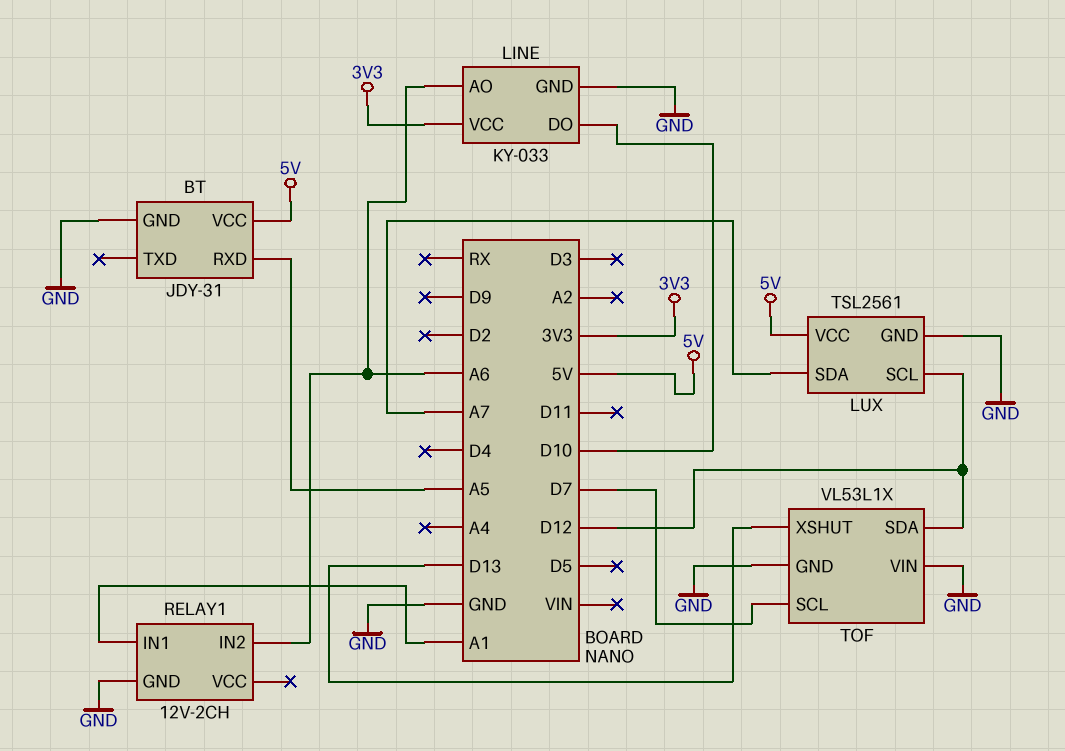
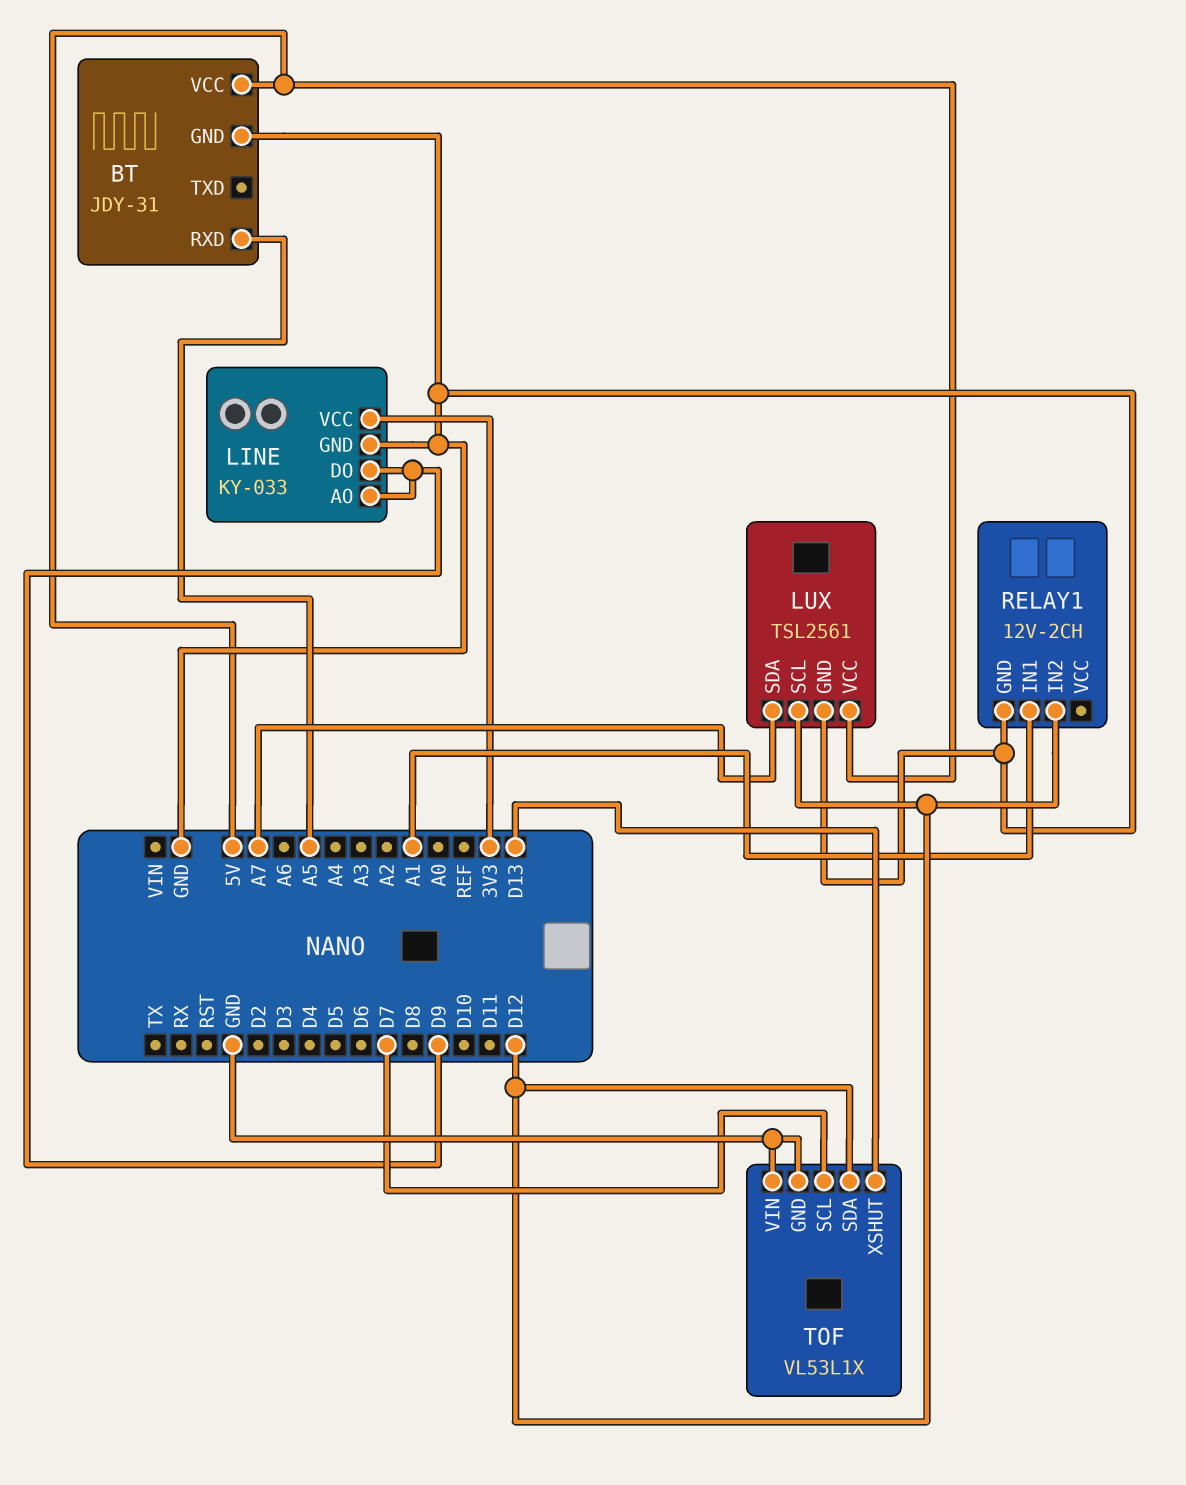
LINE pin AO: A6 -> D9
LINE pin DO: D10 -> D9
RELAY1 pin IN2: A6 -> D12

